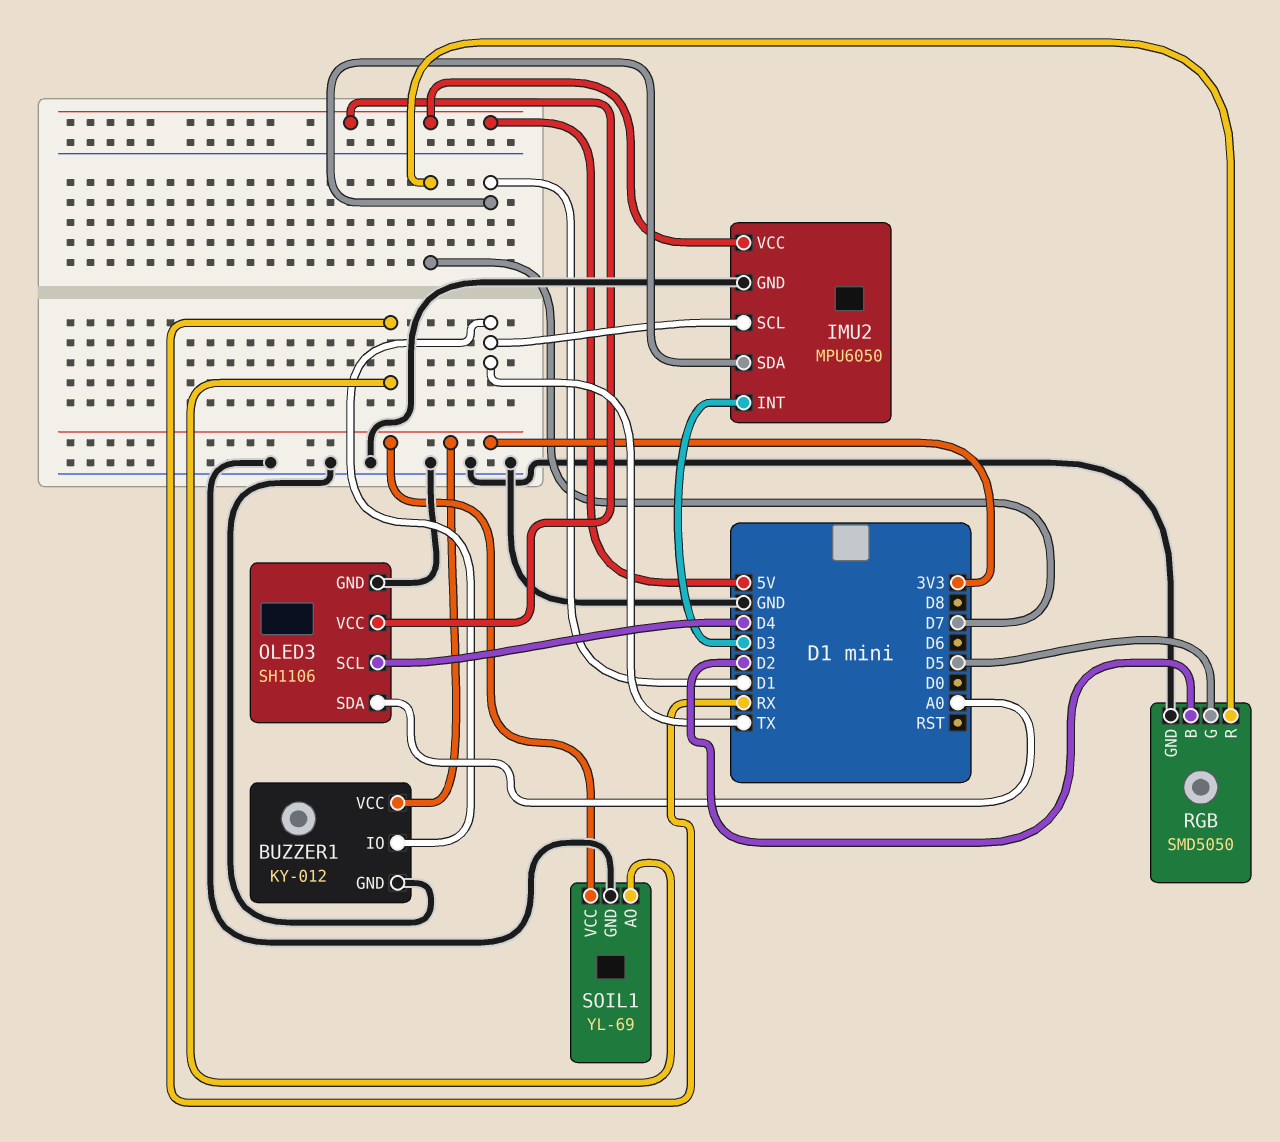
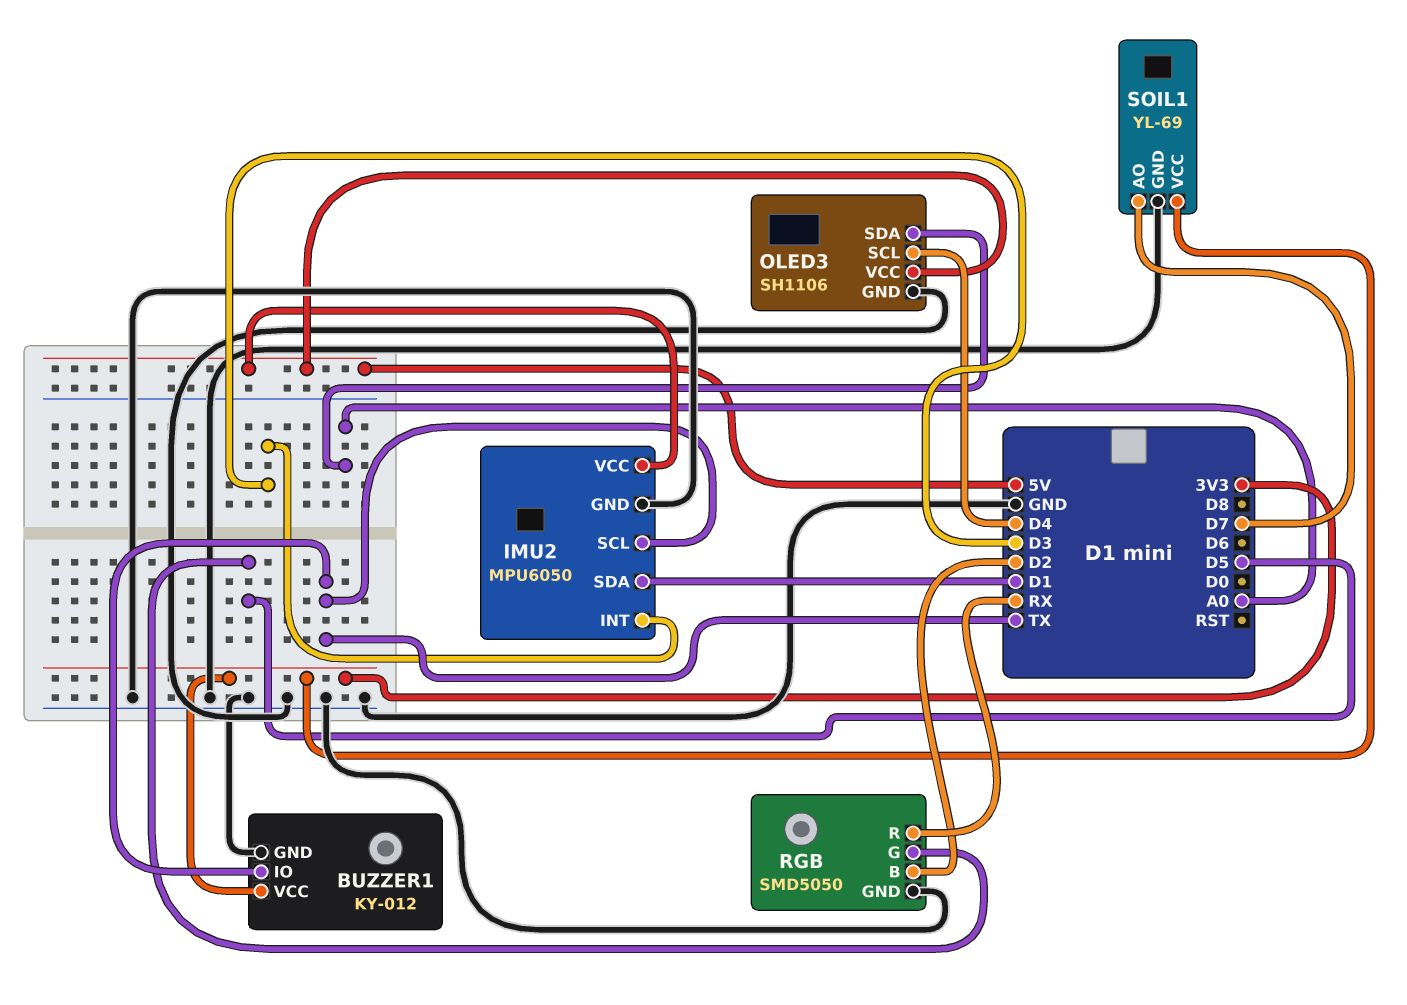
RGB pin R: D7 -> RX
SOIL1 pin AO: RX -> D7

